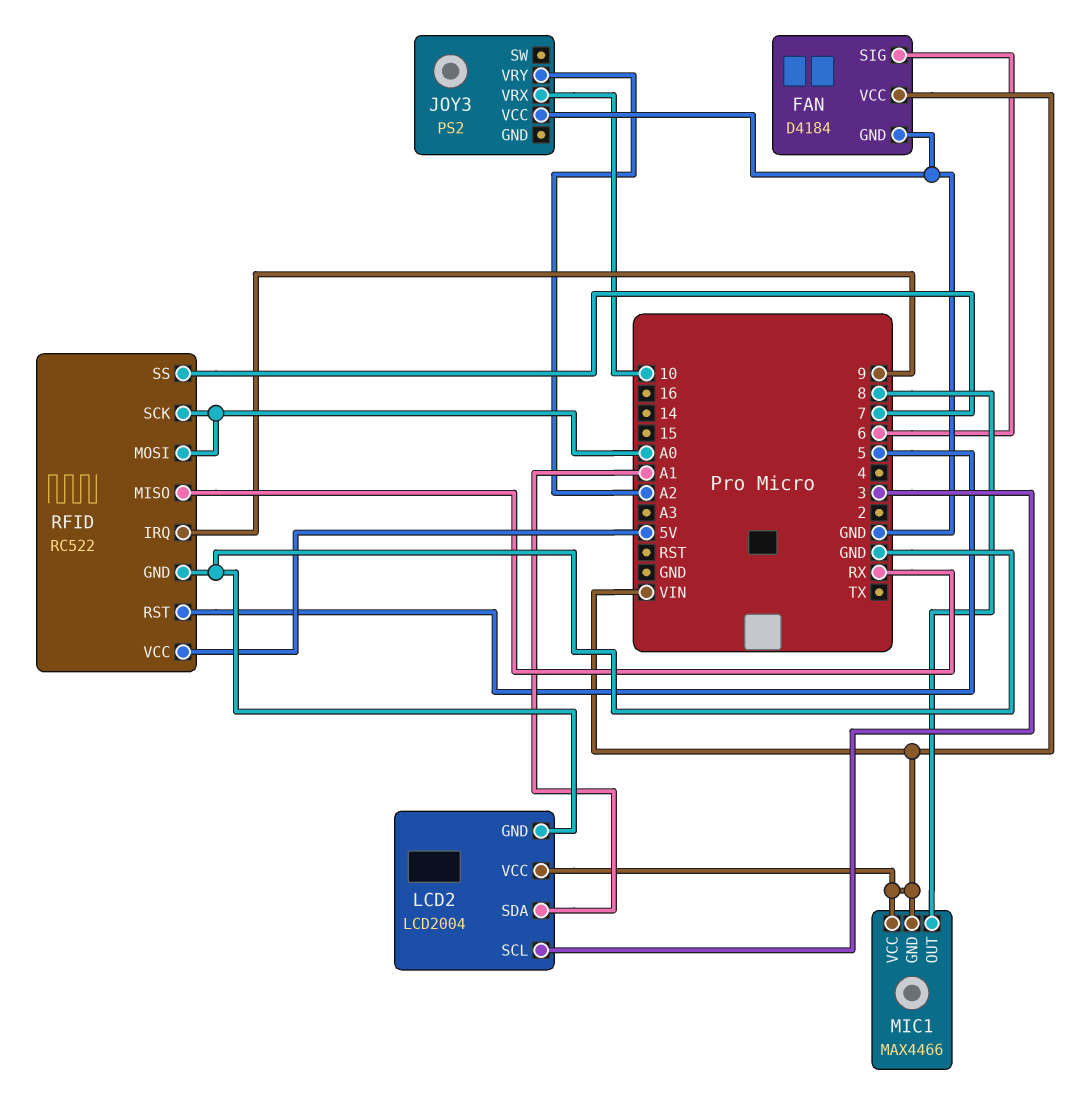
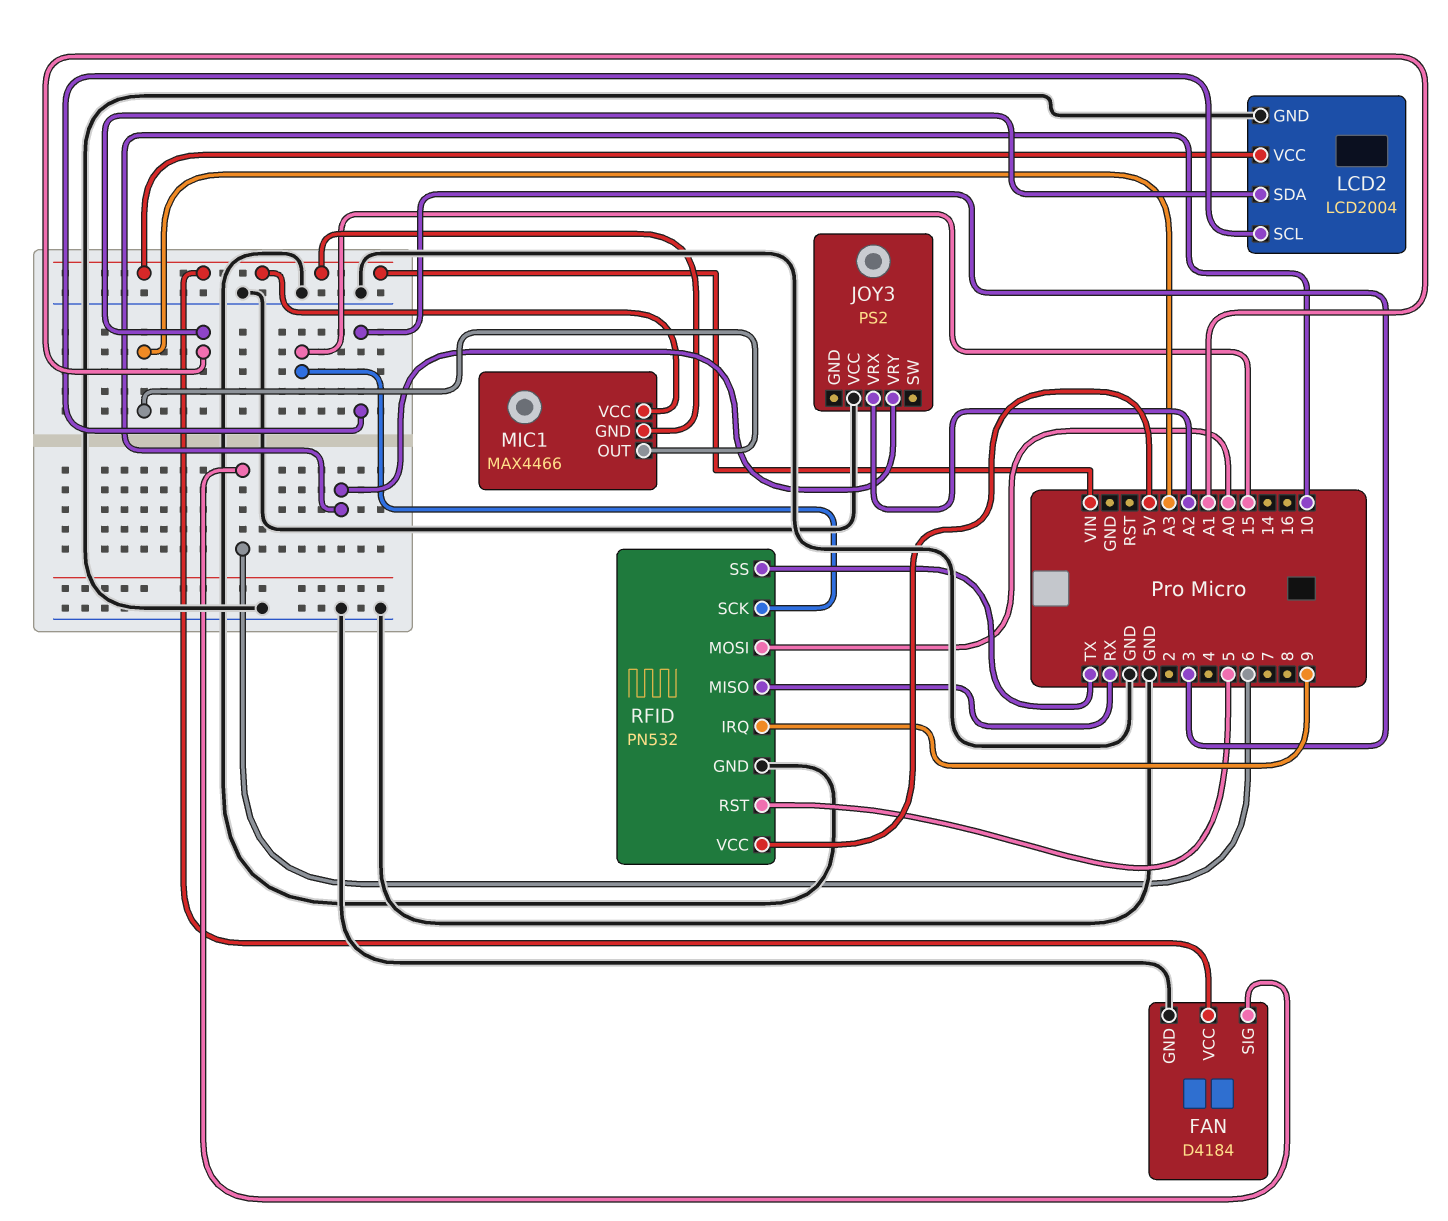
JOY3 pin VRX: 10 -> A2
JOY3 pin VRY: A2 -> 10
MIC1 pin OUT: 8 -> A3
RFID: RC522 -> PN532
RFID pin SCK: A0 -> 15
RFID pin SS: 7 -> TX

